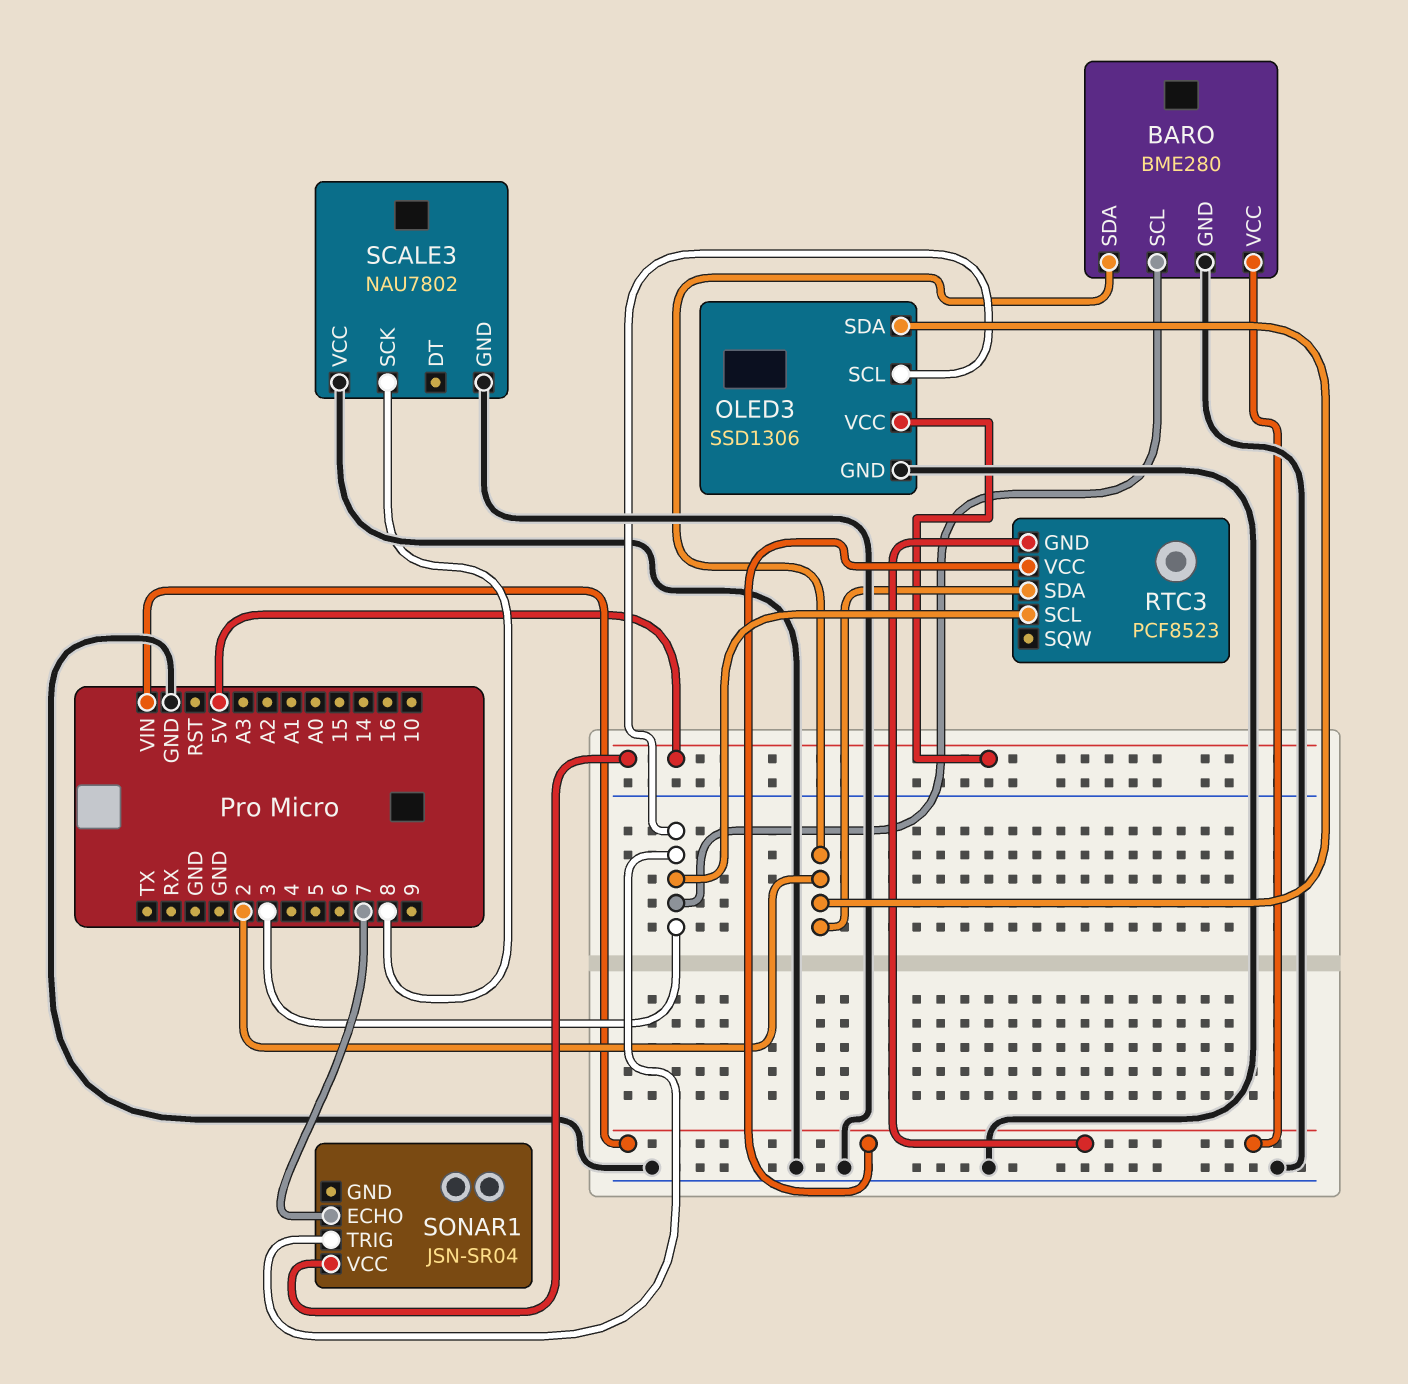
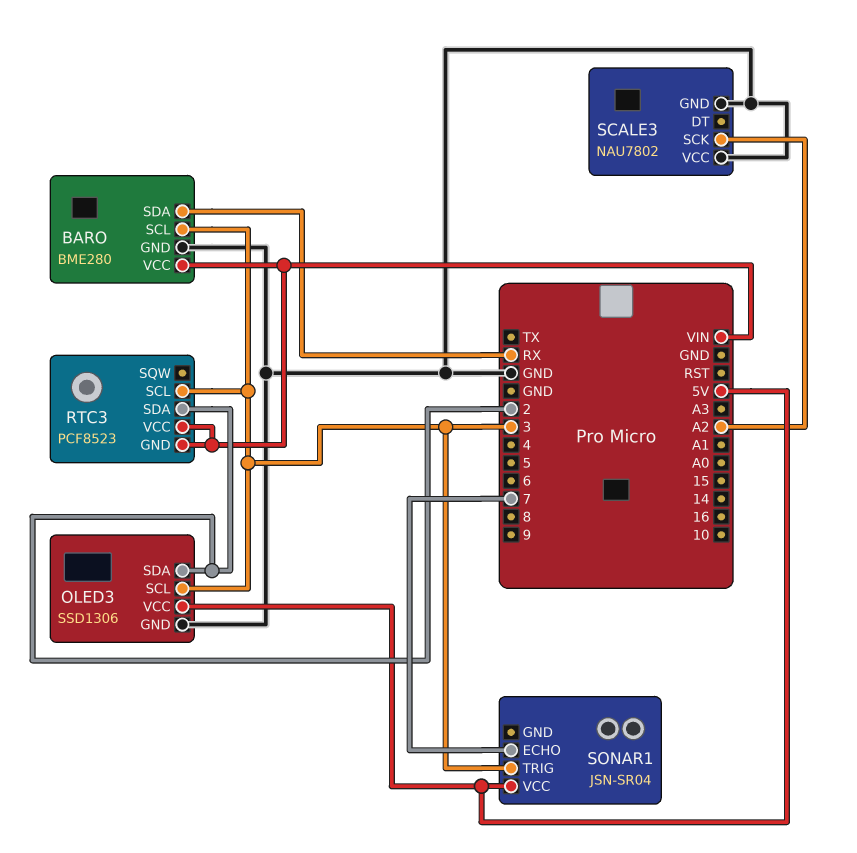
BARO pin SDA: 2 -> RX
SCALE3 pin SCK: 8 -> A2

